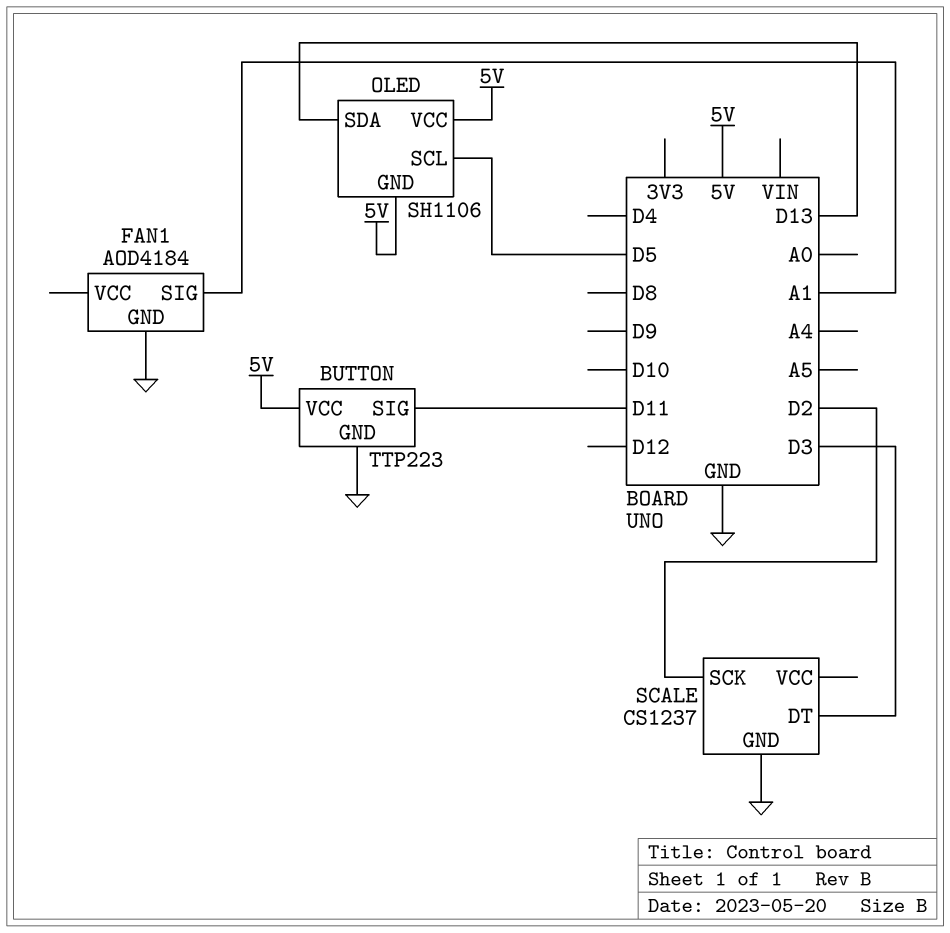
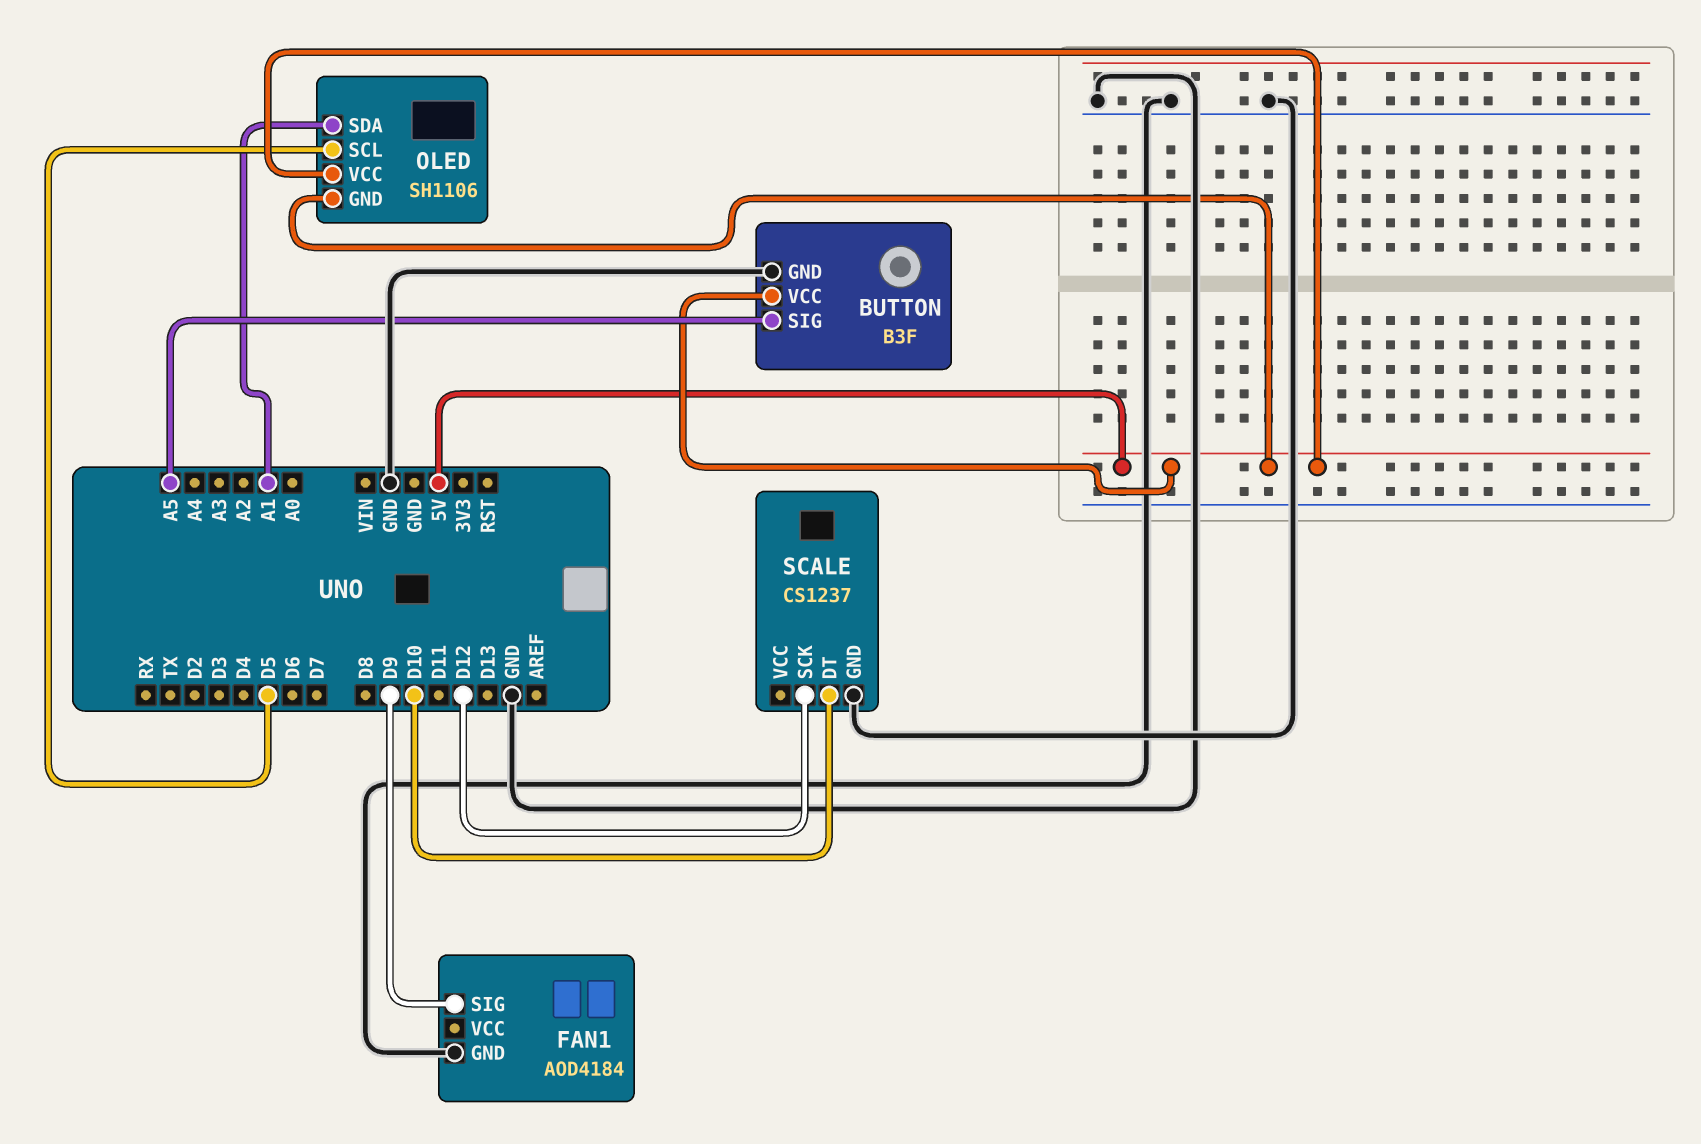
BUTTON: TTP223 -> B3F
BUTTON pin SIG: D11 -> A5
FAN1 pin SIG: A1 -> D9
OLED pin SDA: D13 -> A1
SCALE pin DT: D3 -> D10
SCALE pin SCK: D2 -> D12

